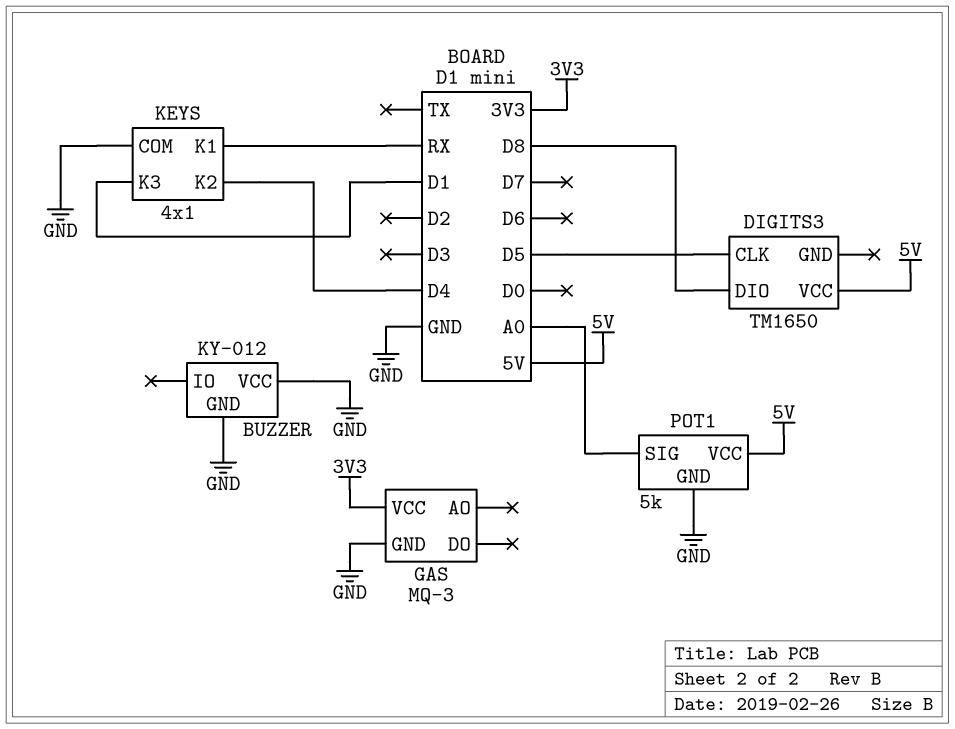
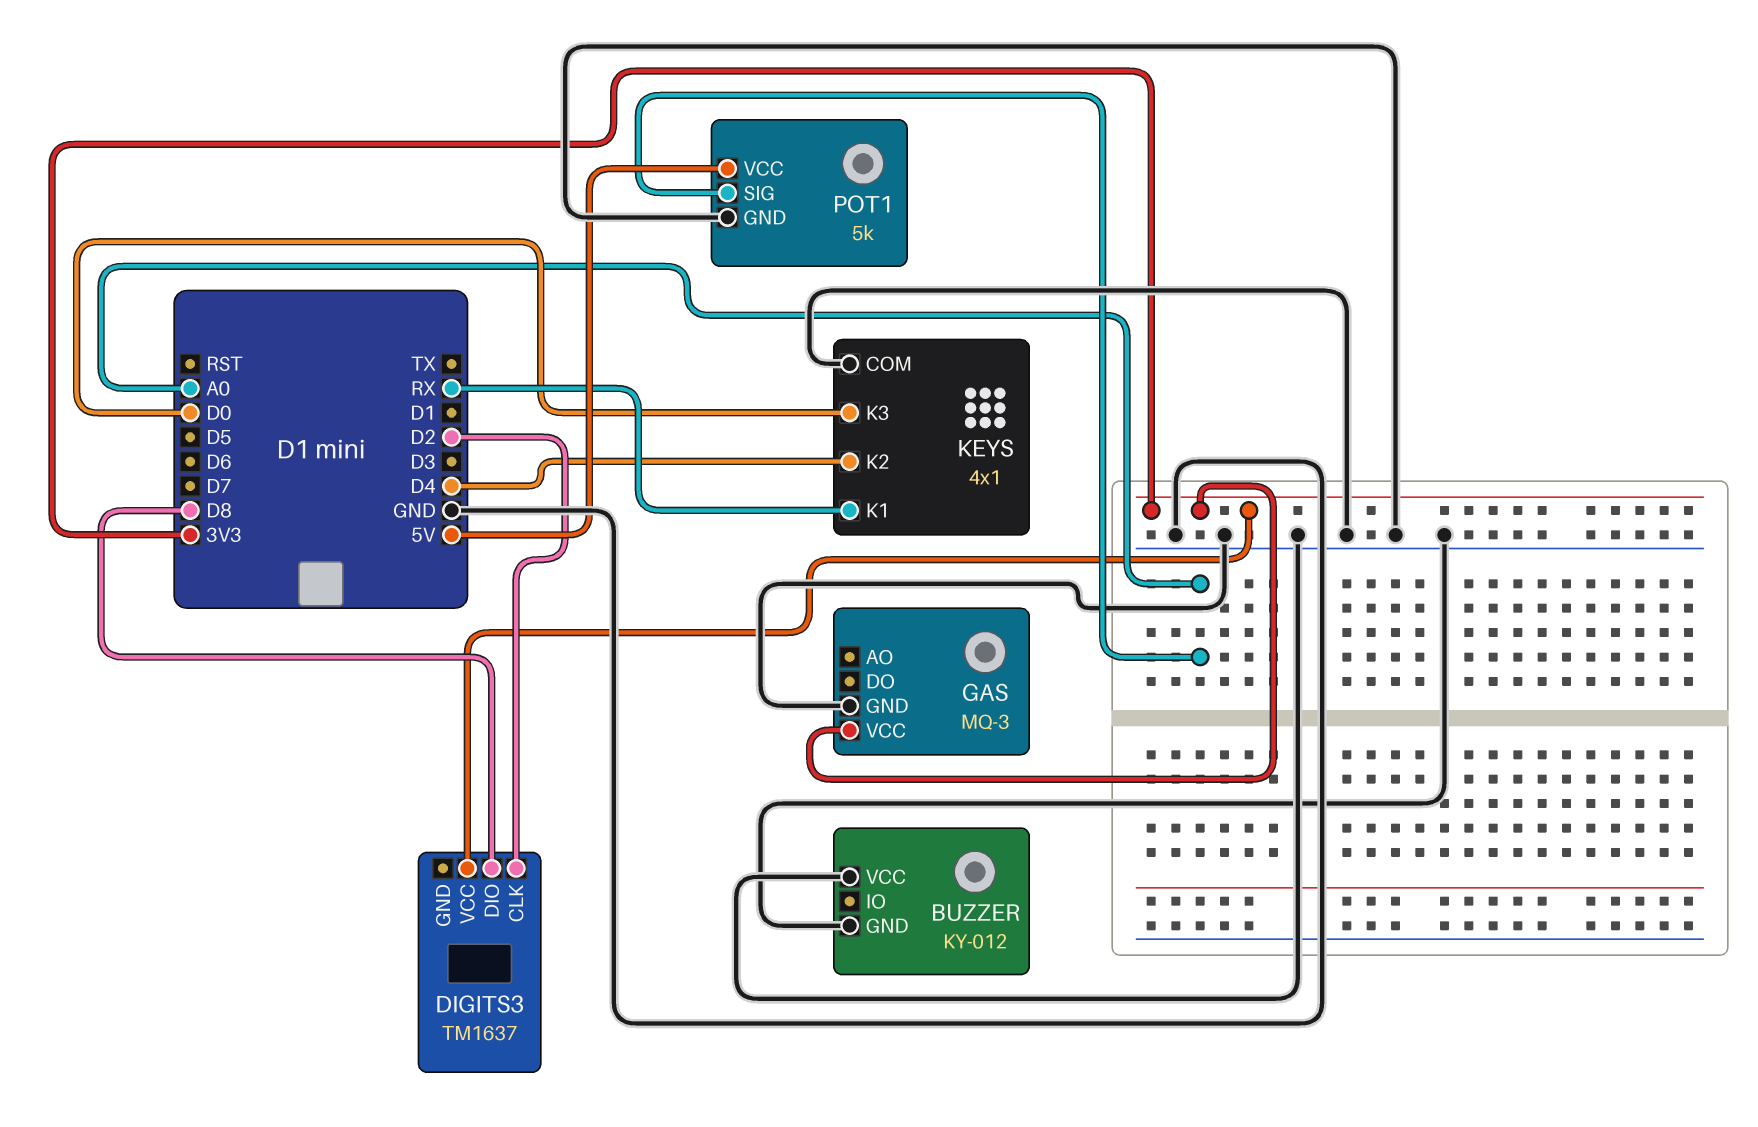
DIGITS3: TM1650 -> TM1637
DIGITS3 pin CLK: D5 -> D2
DIGITS3 pin VCC: 5V -> 3V3
KEYS pin K3: D1 -> D0

